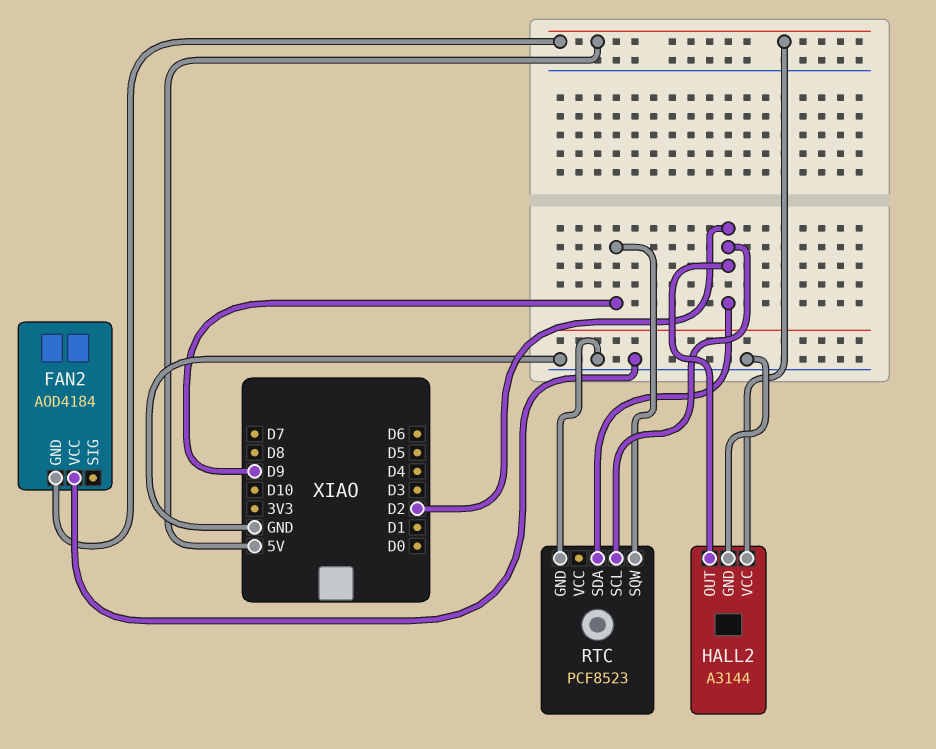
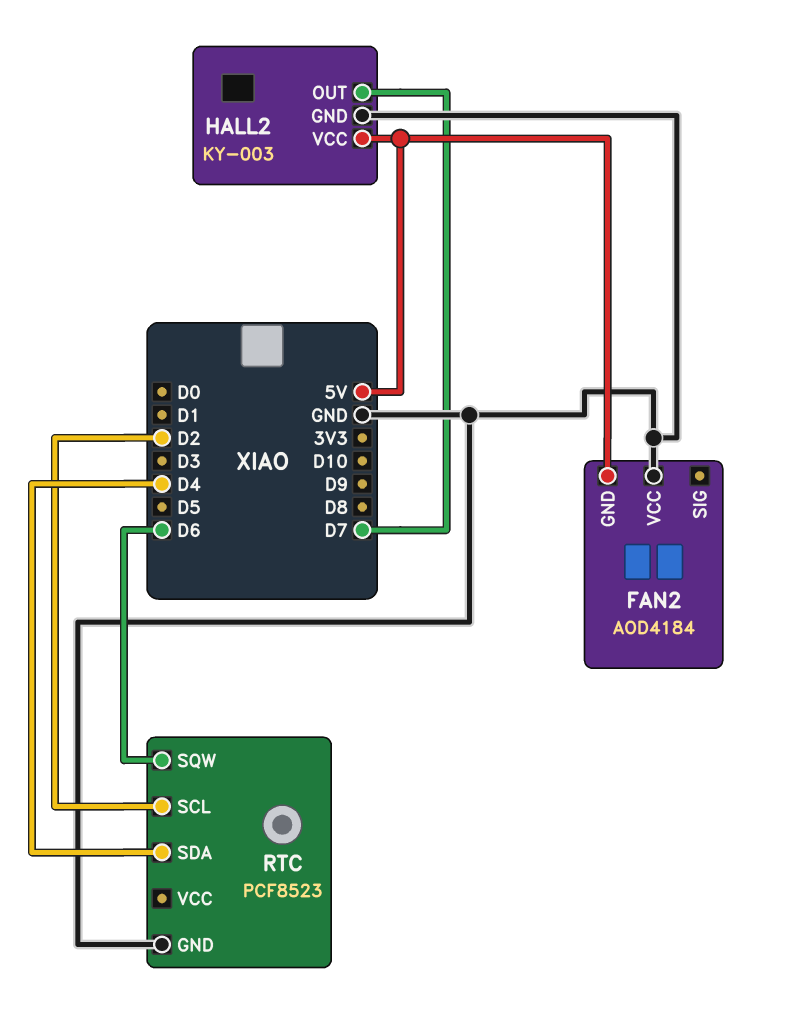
HALL2: A3144 -> KY-003
HALL2 pin OUT: D2 -> D7
RTC pin SDA: D2 -> D4
RTC pin SQW: D9 -> D6

